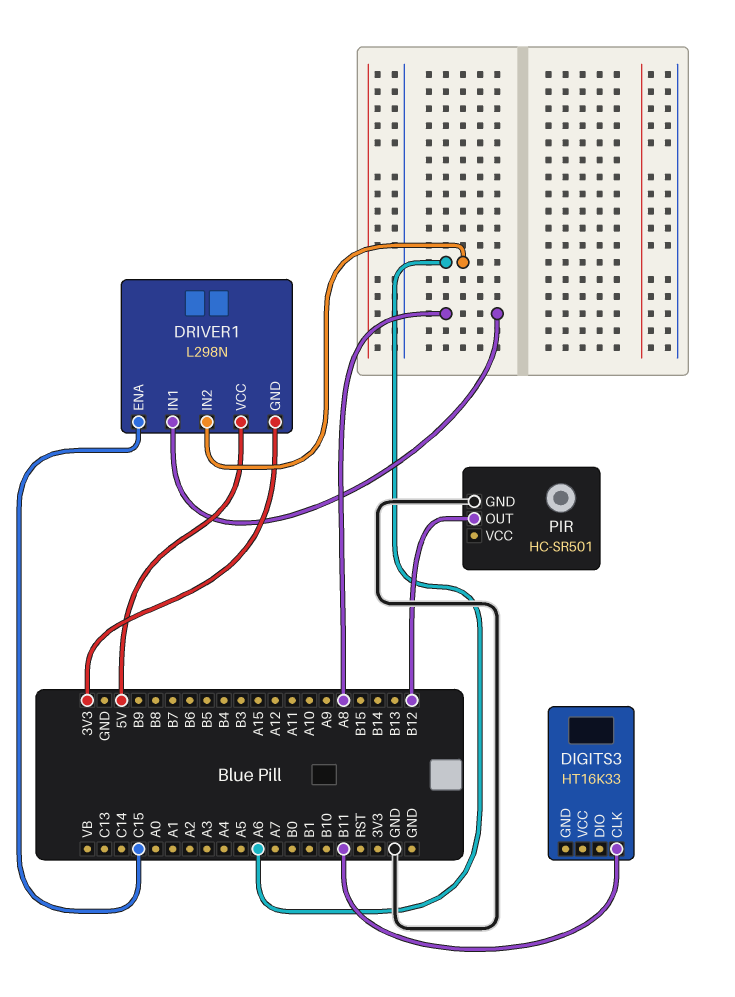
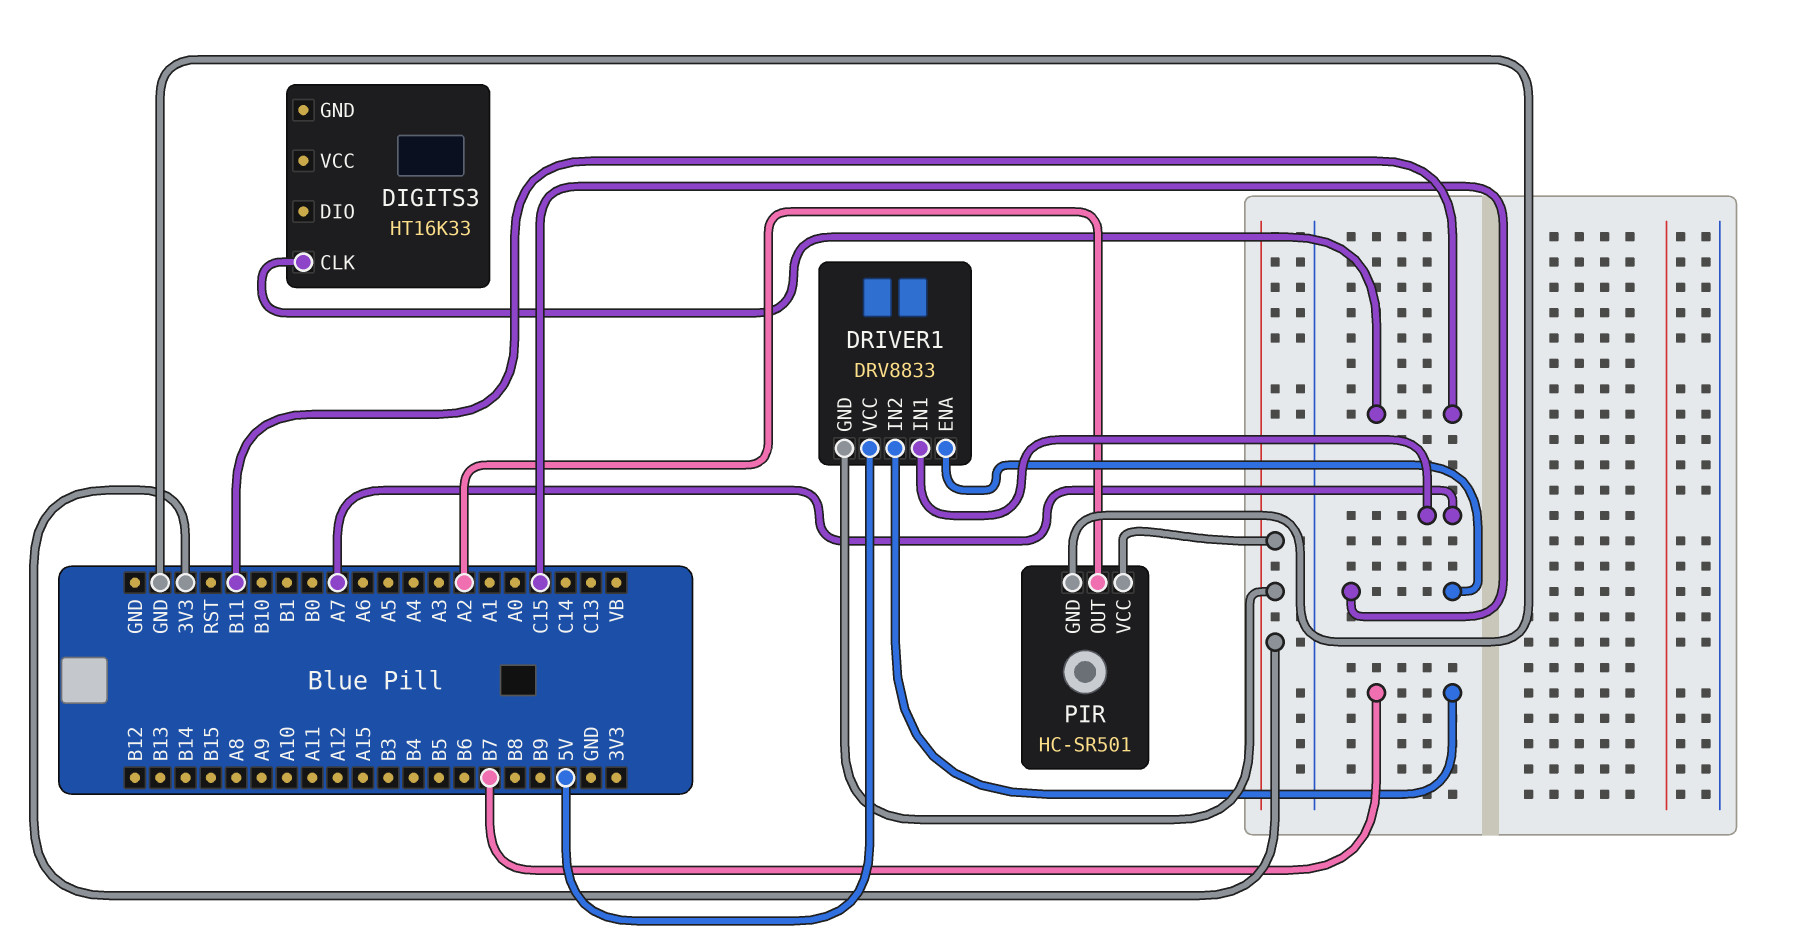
DRIVER1: L298N -> DRV8833
DRIVER1 pin IN1: A8 -> A7
DRIVER1 pin IN2: A6 -> B7
PIR pin OUT: B12 -> A2
PIR pin VCC: none -> 3V3

